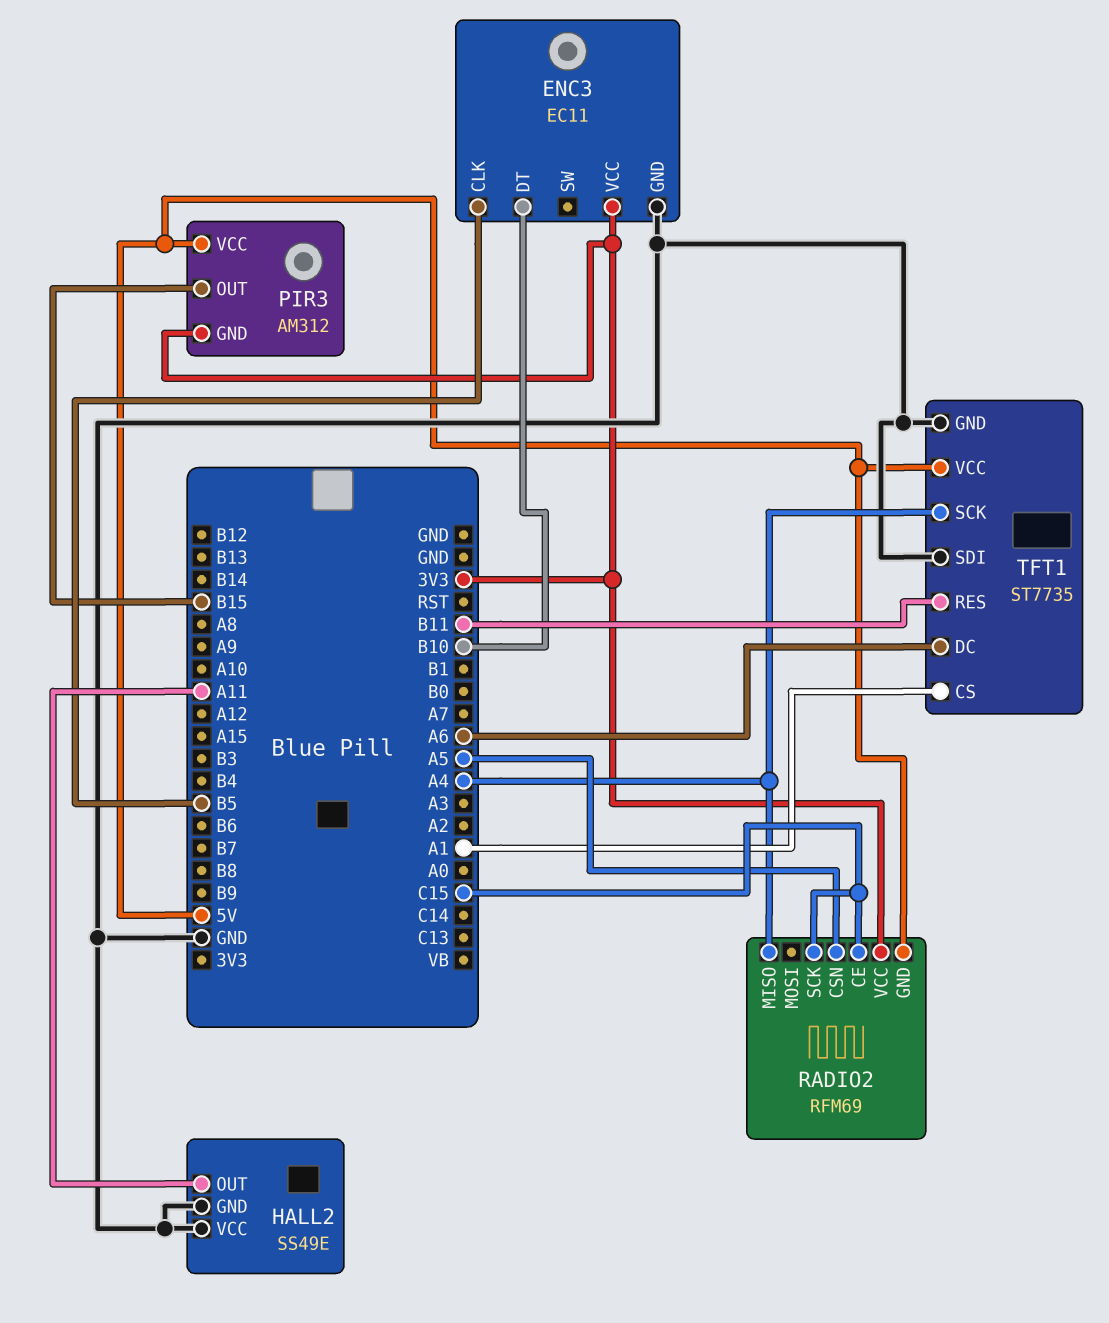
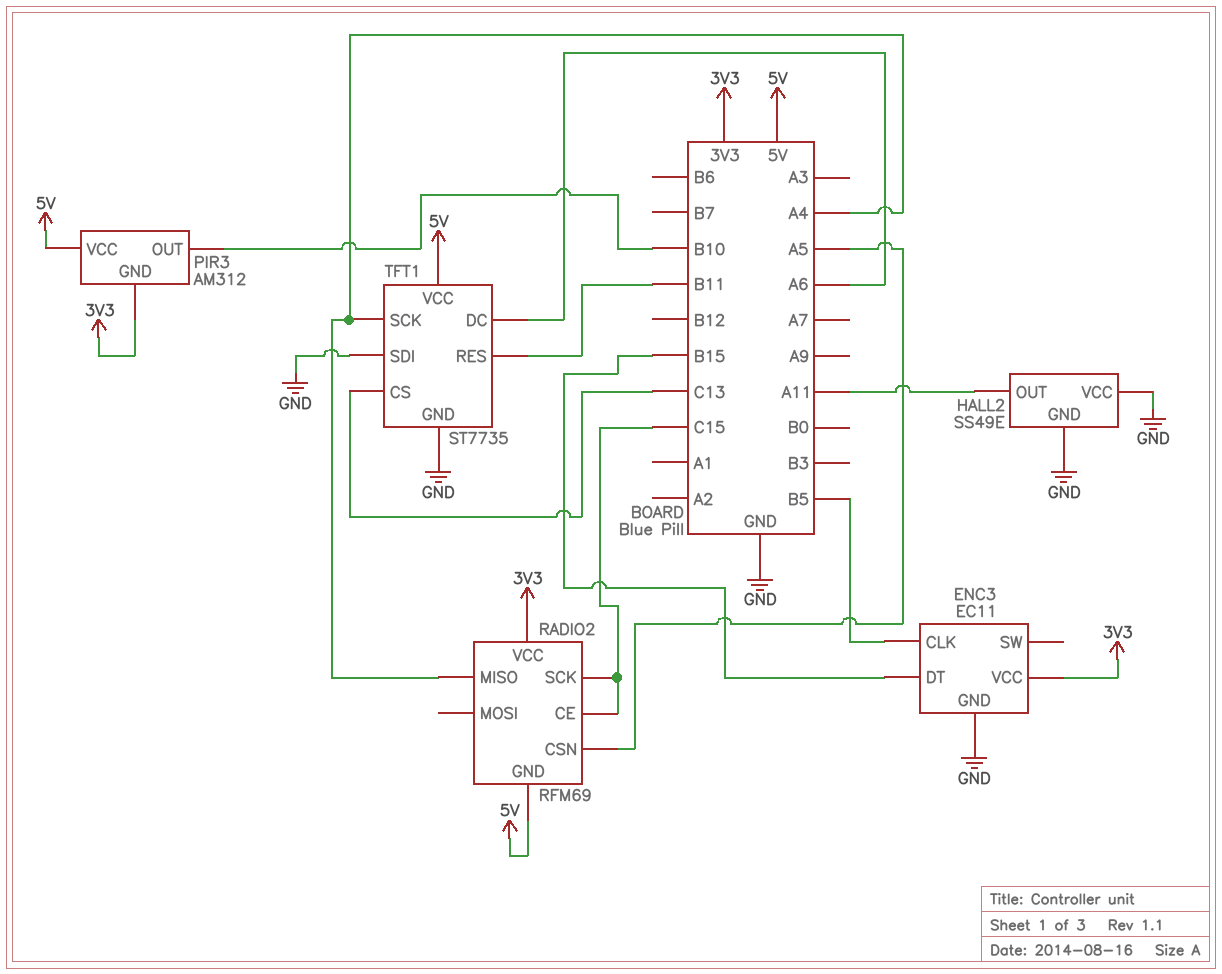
ENC3 pin DT: B10 -> B15
PIR3 pin OUT: B15 -> B10
TFT1 pin CS: A1 -> C13

